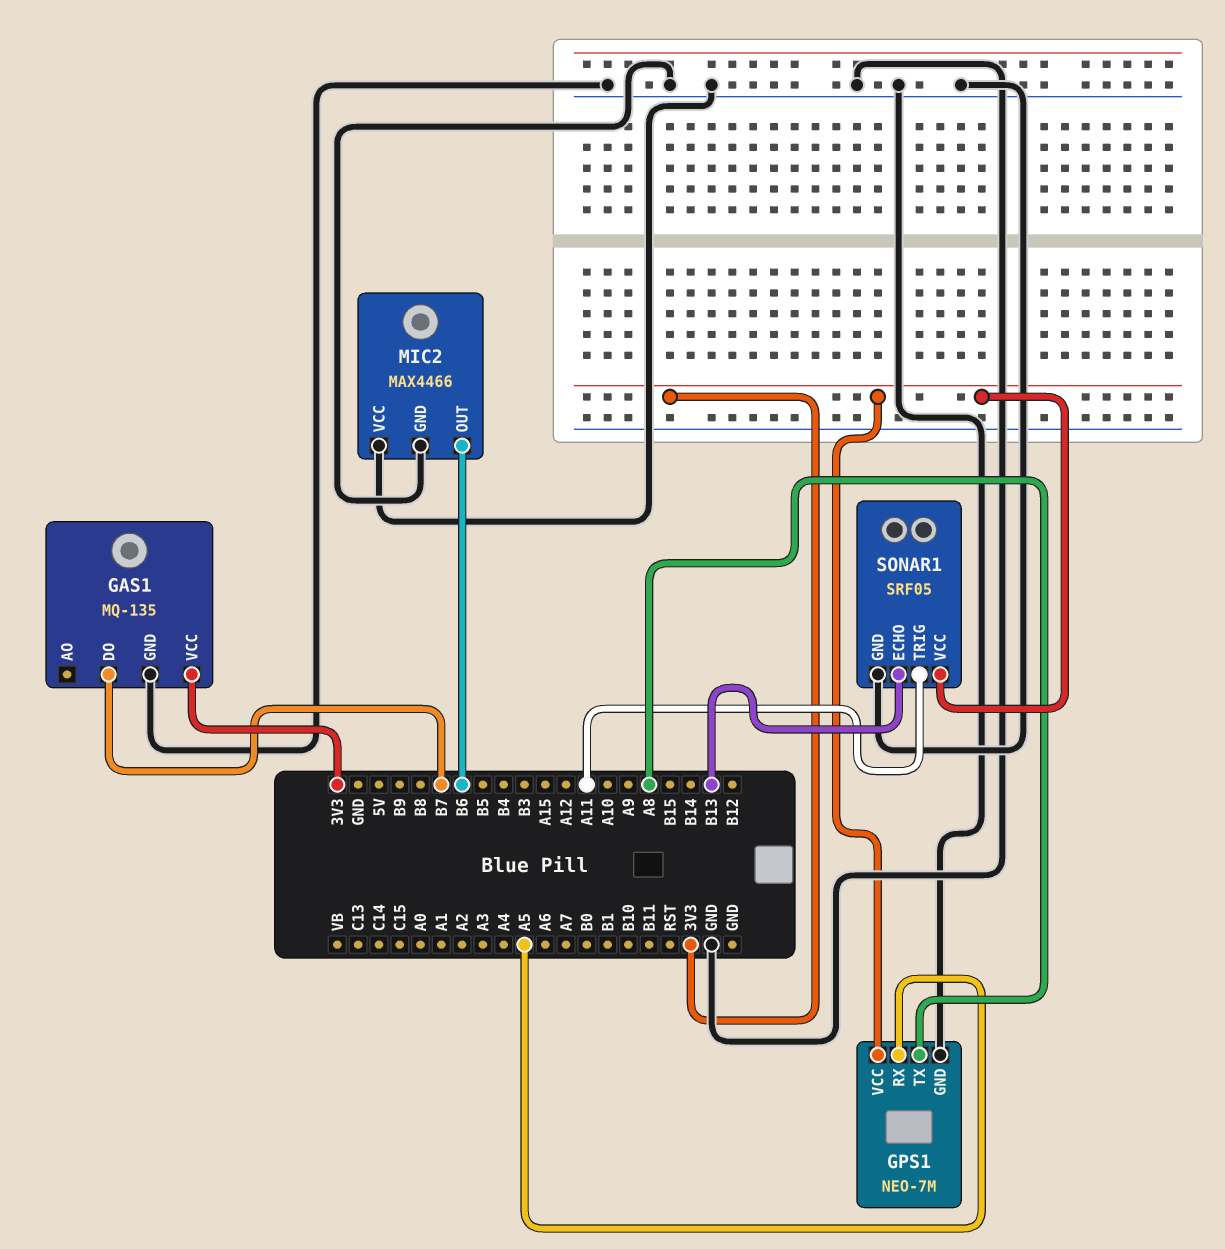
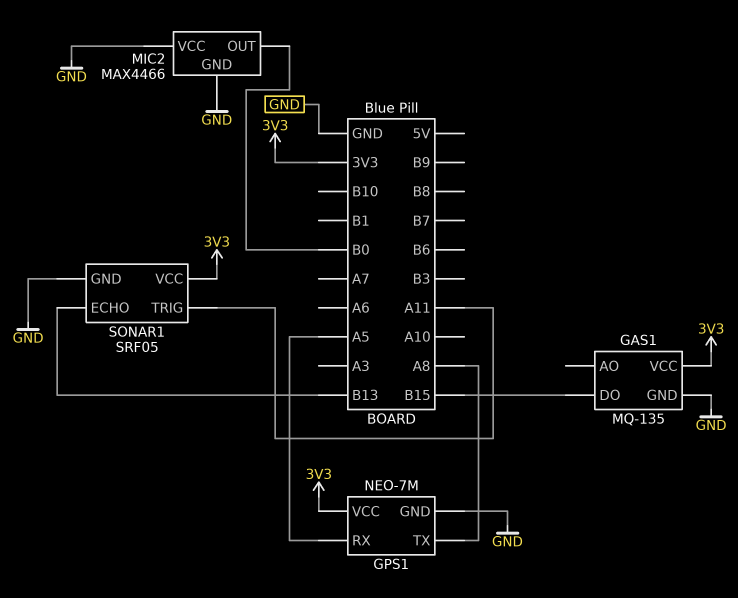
GAS1 pin DO: B7 -> B15
MIC2 pin OUT: B6 -> B0

